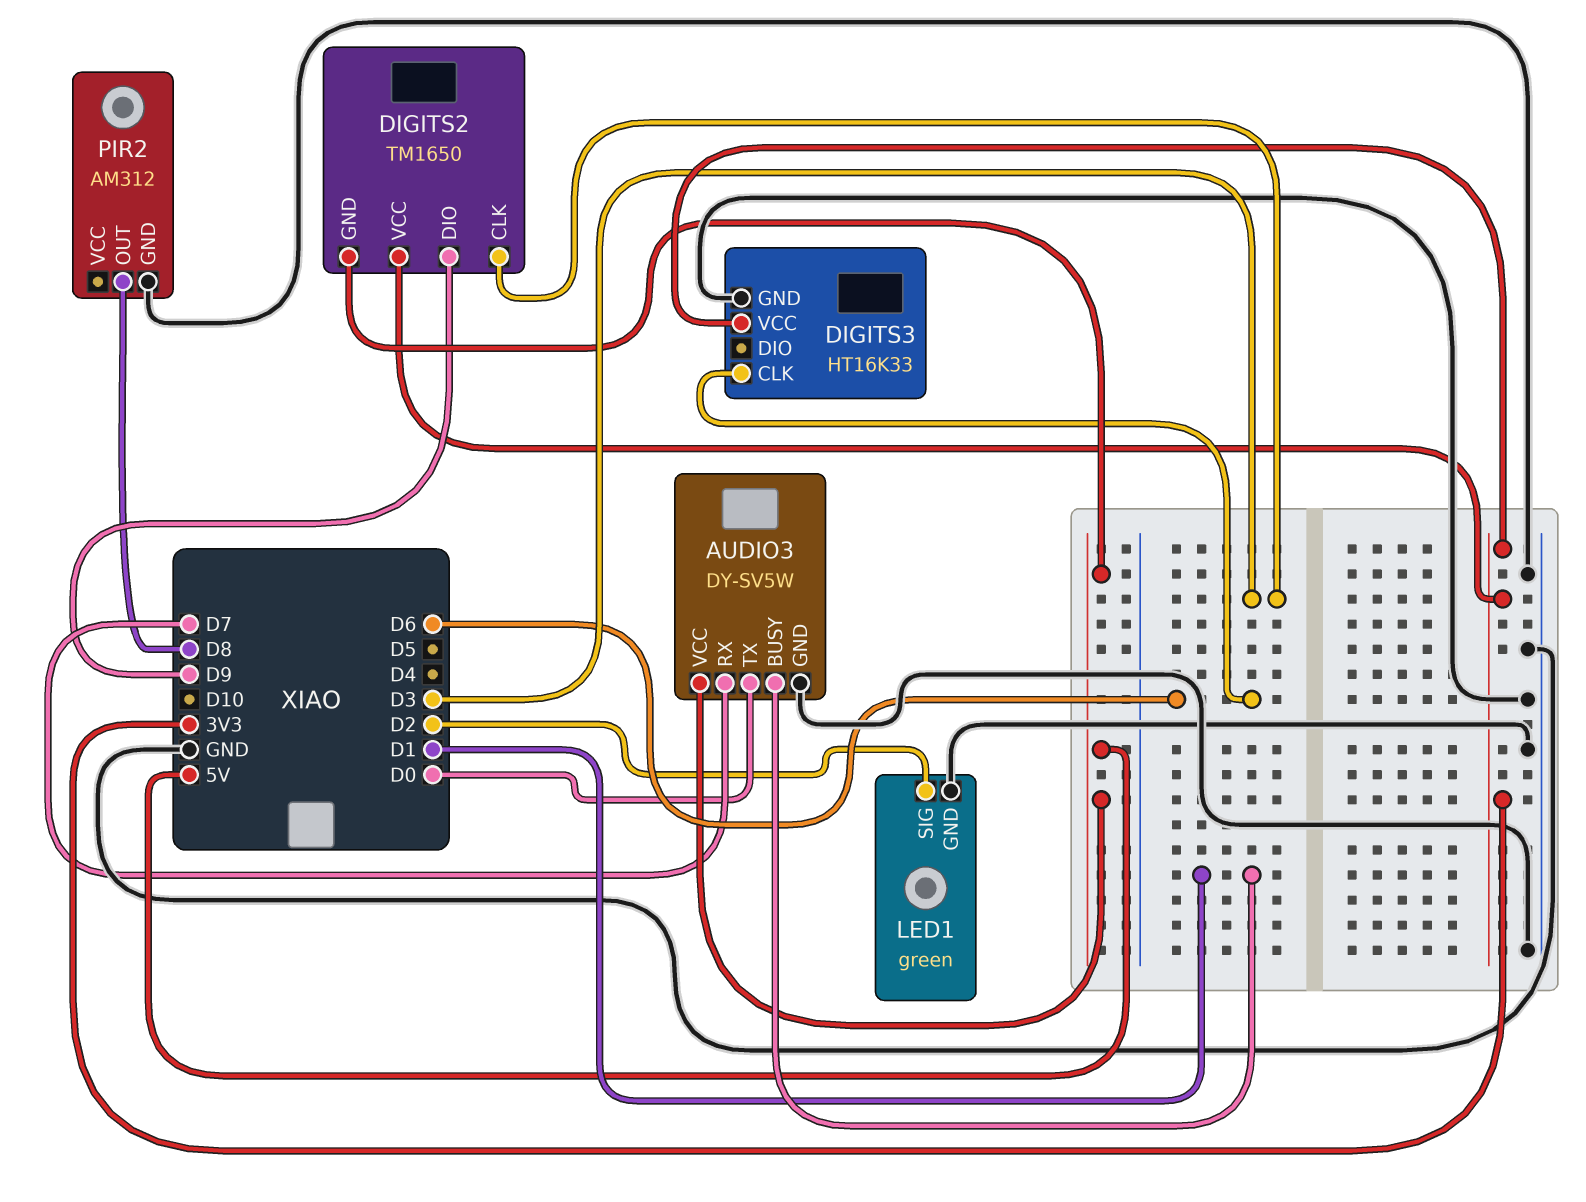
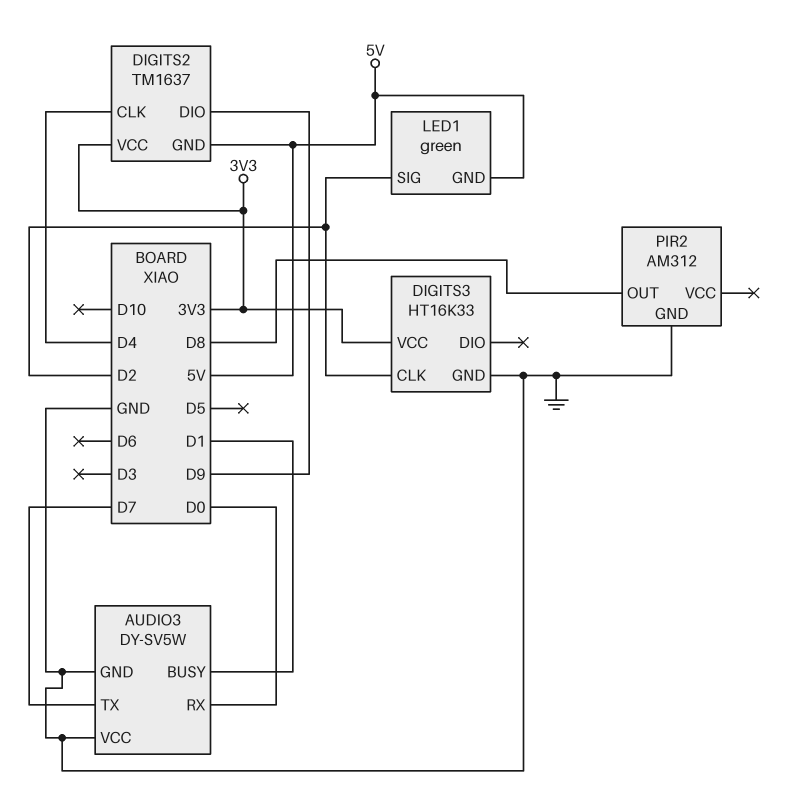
AUDIO3 pin RX: D7 -> D0
AUDIO3 pin TX: D0 -> D7
AUDIO3 pin VCC: 5V -> GND
DIGITS2: TM1650 -> TM1637
DIGITS2 pin CLK: D3 -> D4
DIGITS3 pin CLK: D6 -> D2
LED1 pin GND: GND -> 5V

